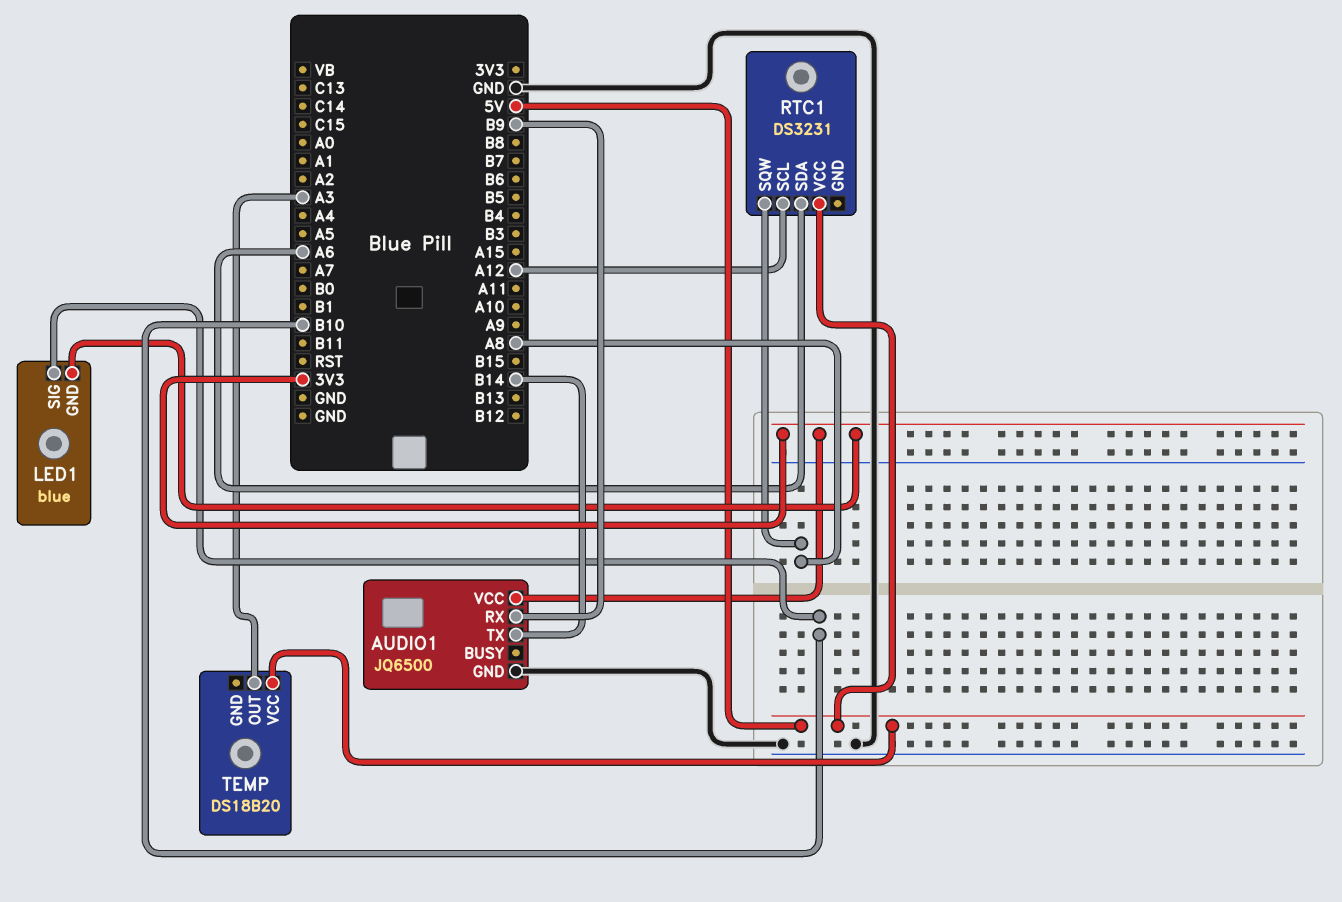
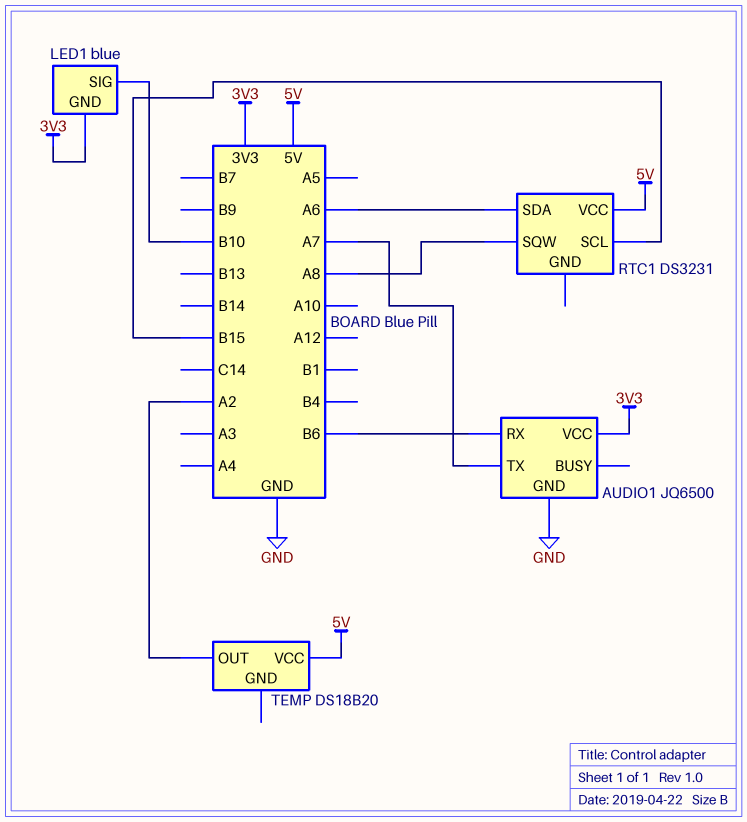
AUDIO1 pin RX: B9 -> B6
AUDIO1 pin TX: B14 -> A7
RTC1 pin SCL: A12 -> B15
TEMP pin OUT: A3 -> A2

